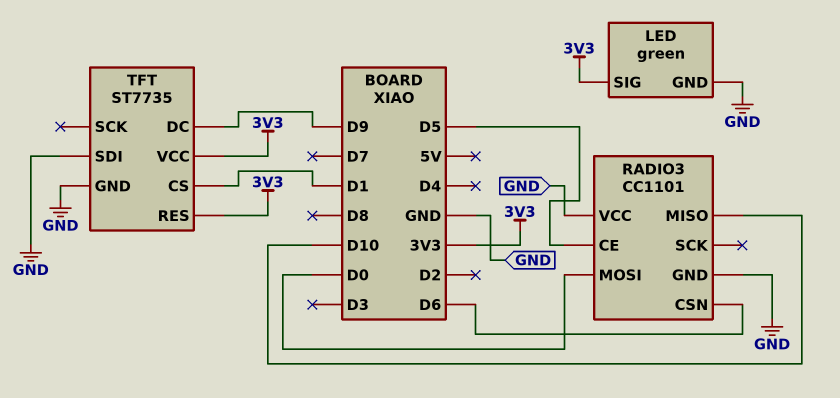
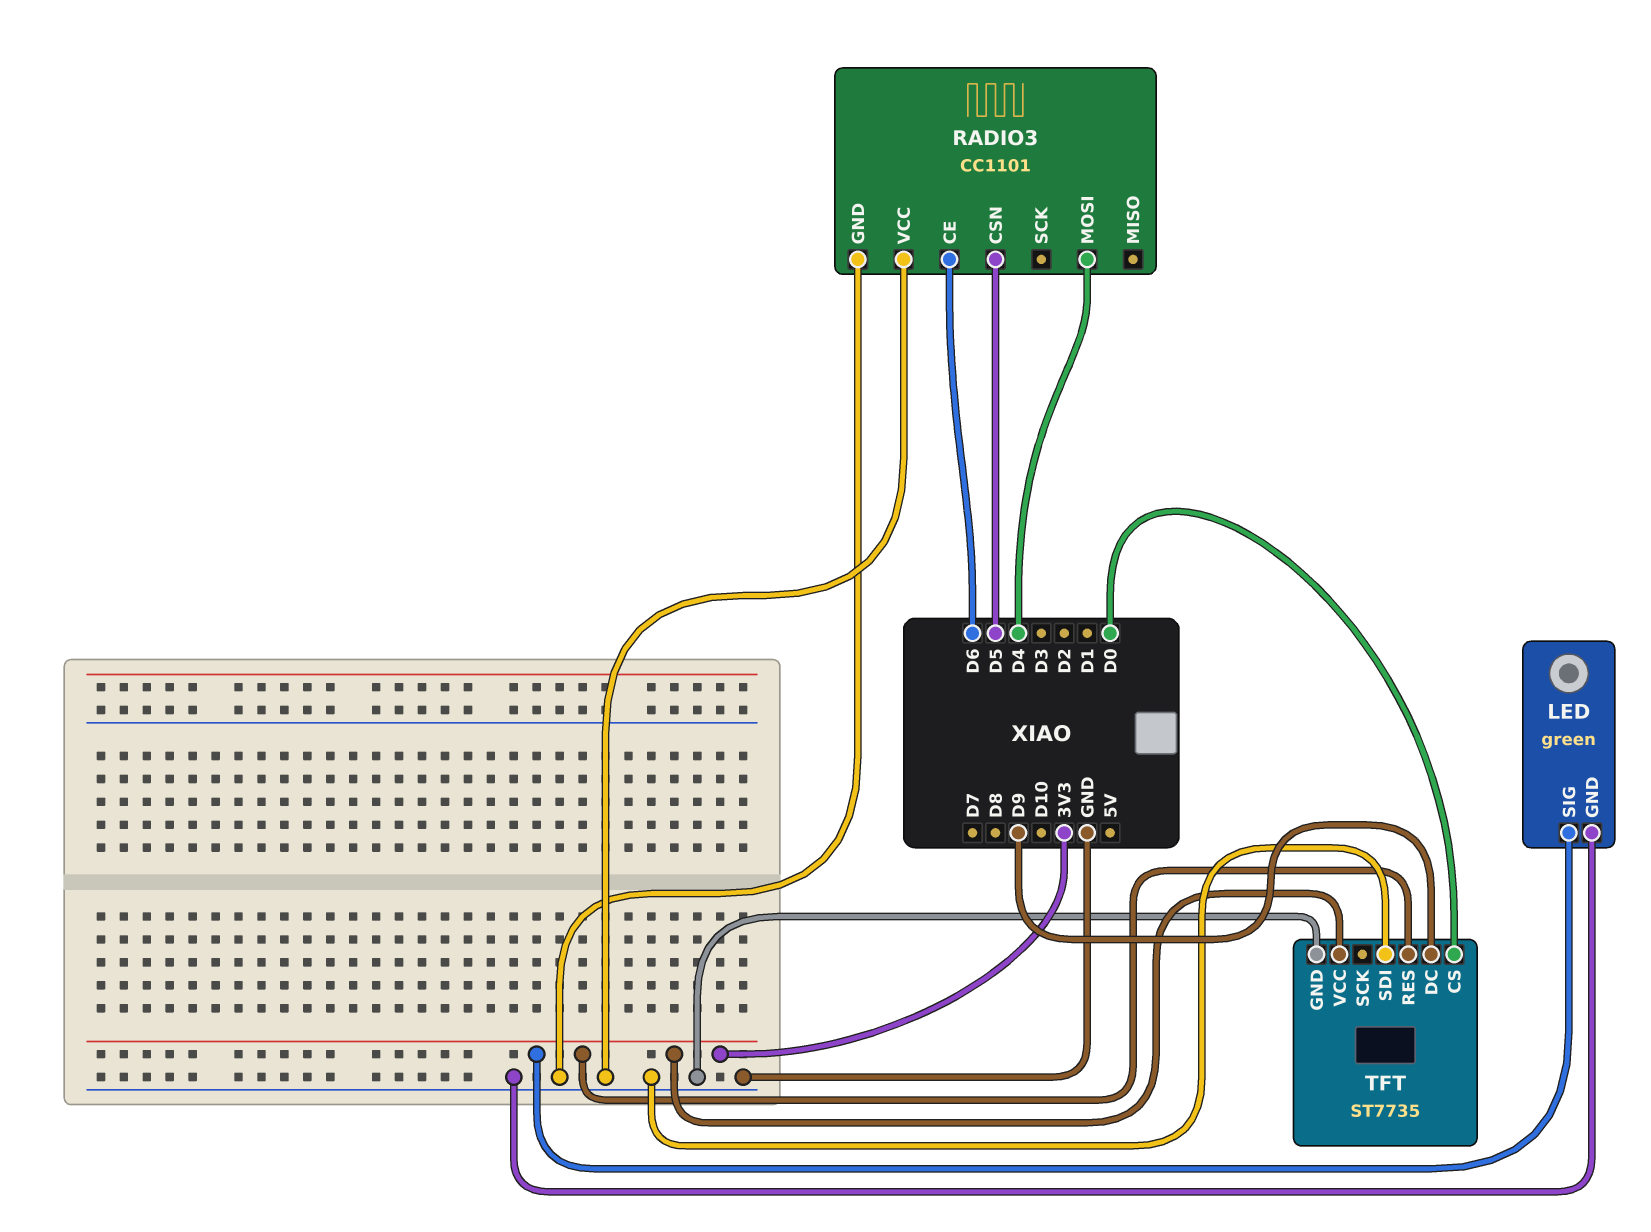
RADIO3 pin CE: D5 -> D6
RADIO3 pin CSN: D6 -> D5
RADIO3 pin MISO: D10 -> none
RADIO3 pin MOSI: D0 -> D4
TFT pin CS: D1 -> D0

